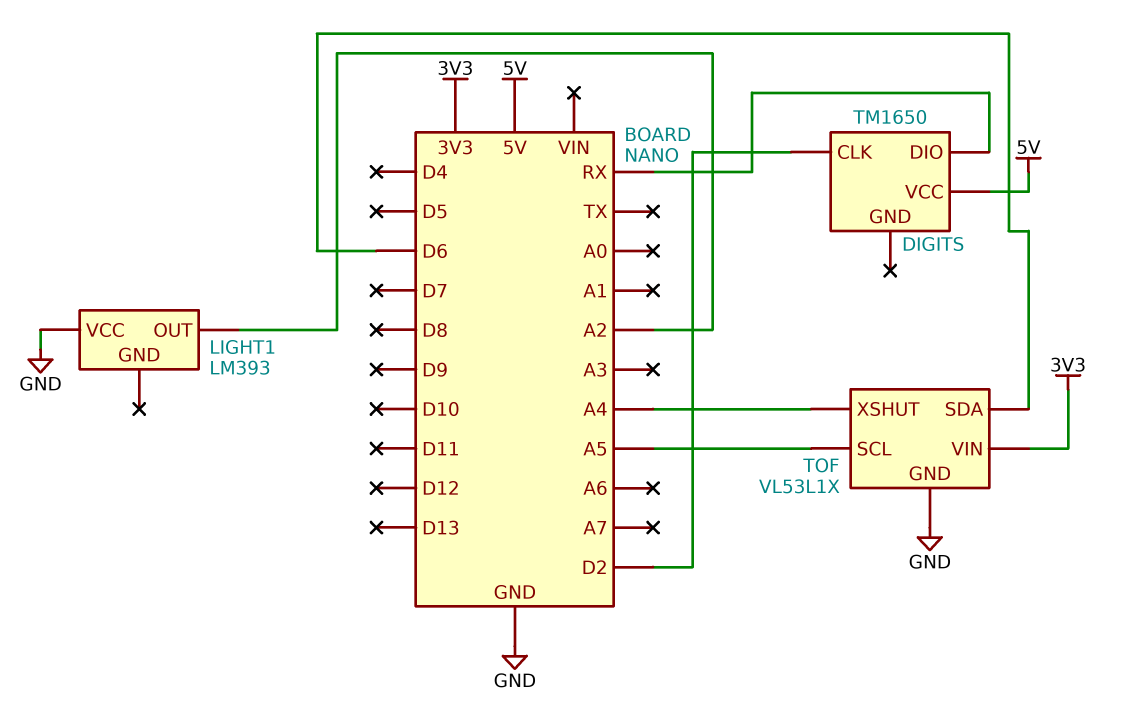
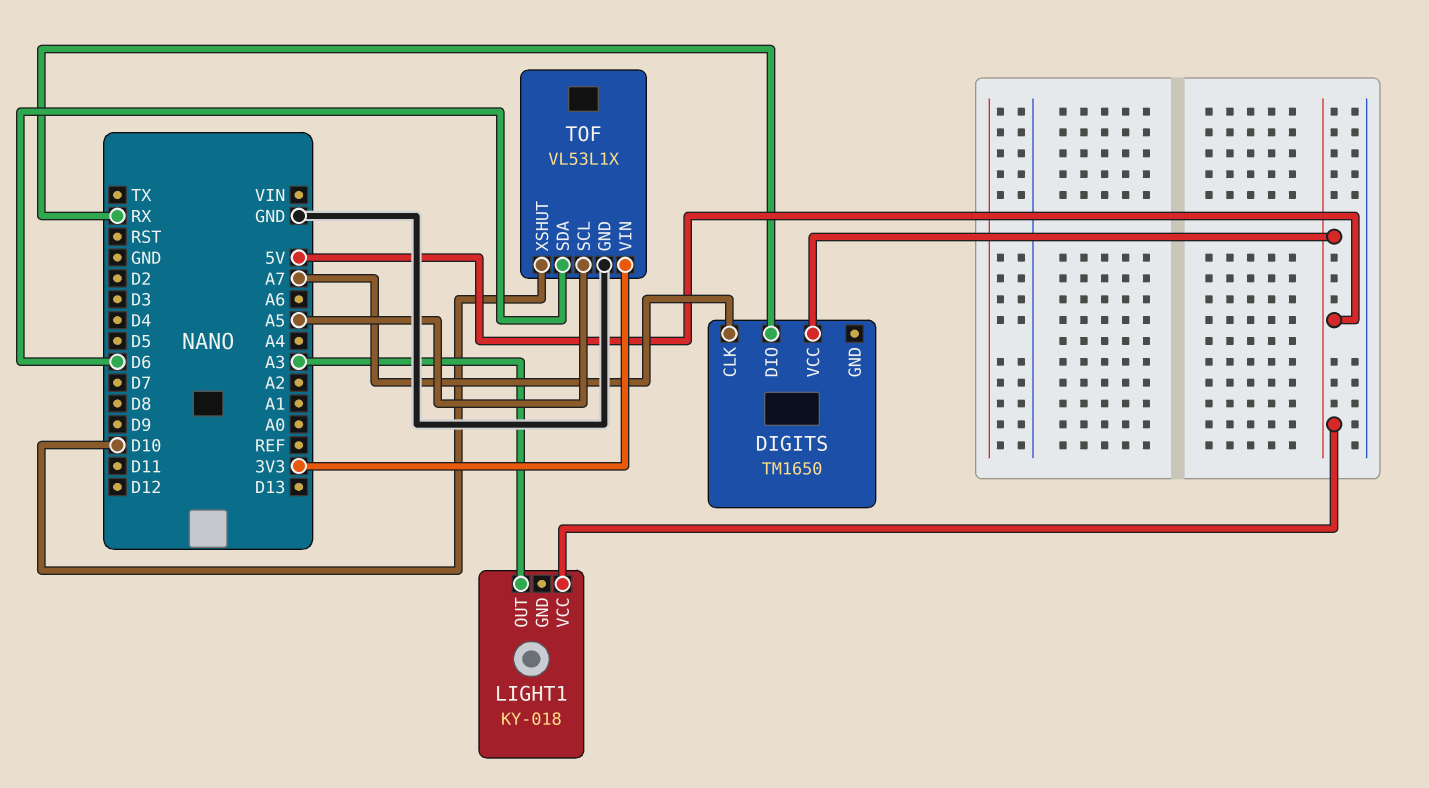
DIGITS pin CLK: D2 -> A7
LIGHT1: LM393 -> KY-018
LIGHT1 pin OUT: A2 -> A3
LIGHT1 pin VCC: GND -> 5V
TOF pin XSHUT: A4 -> D10

